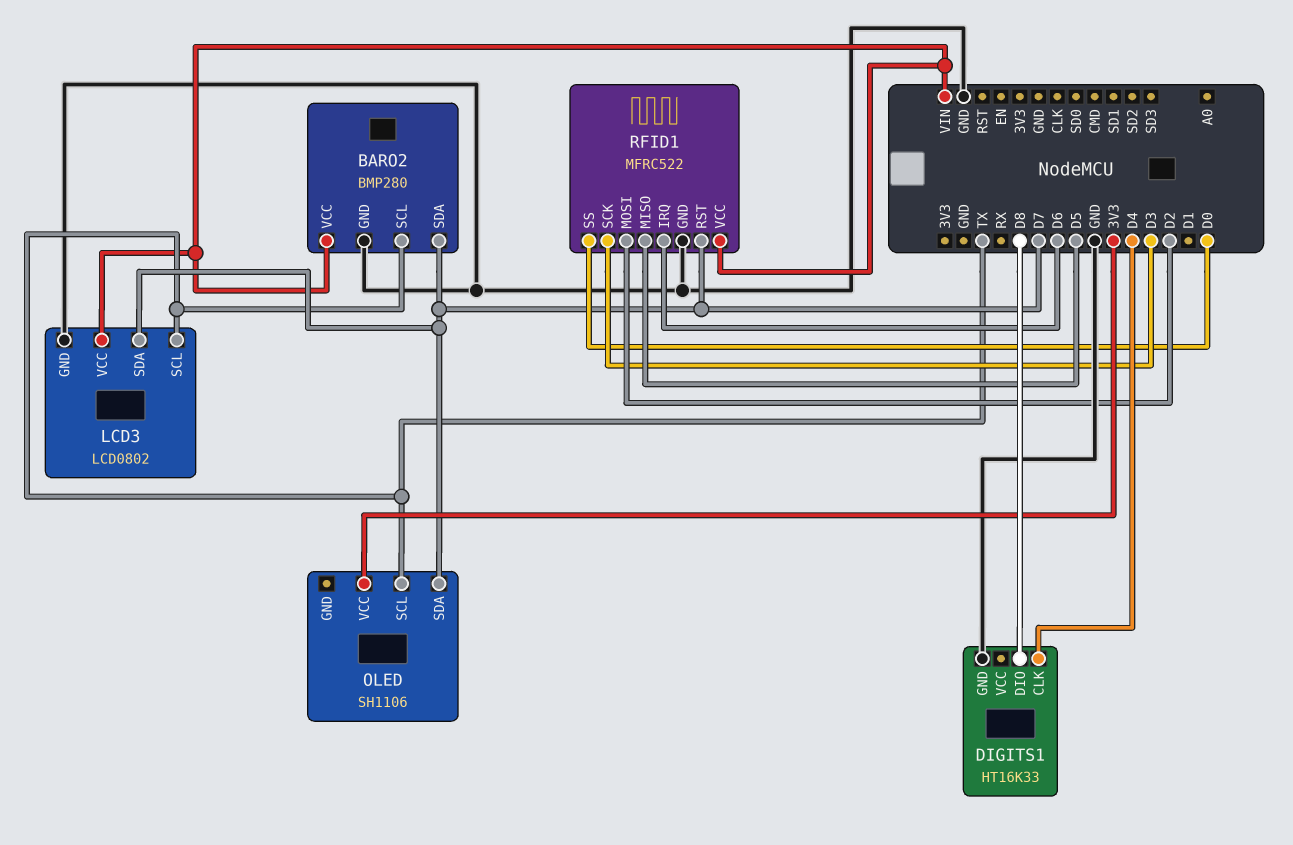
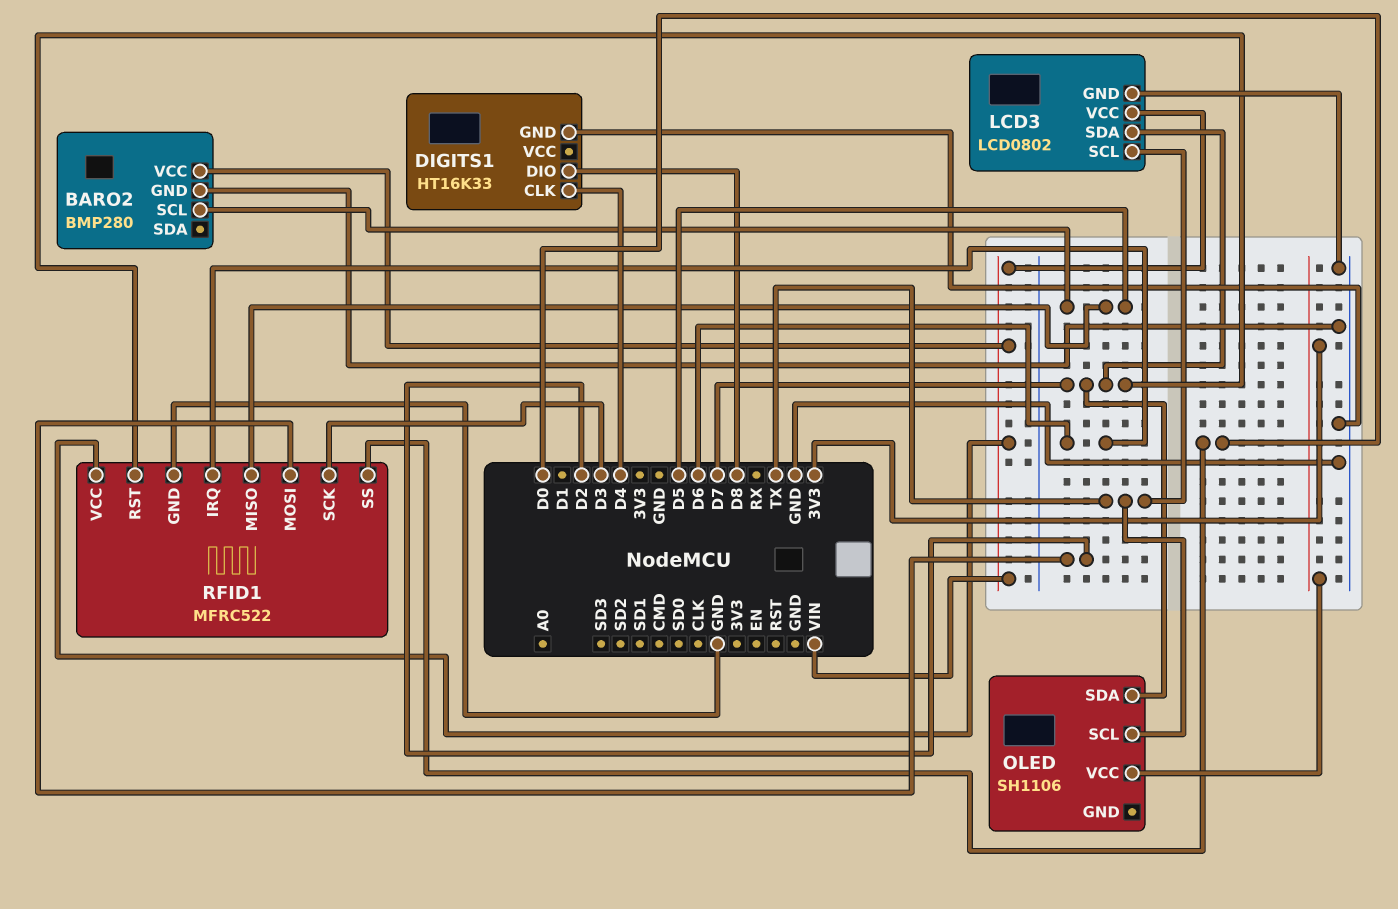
BARO2 pin SCL: TX -> D5
BARO2 pin SDA: D7 -> none

